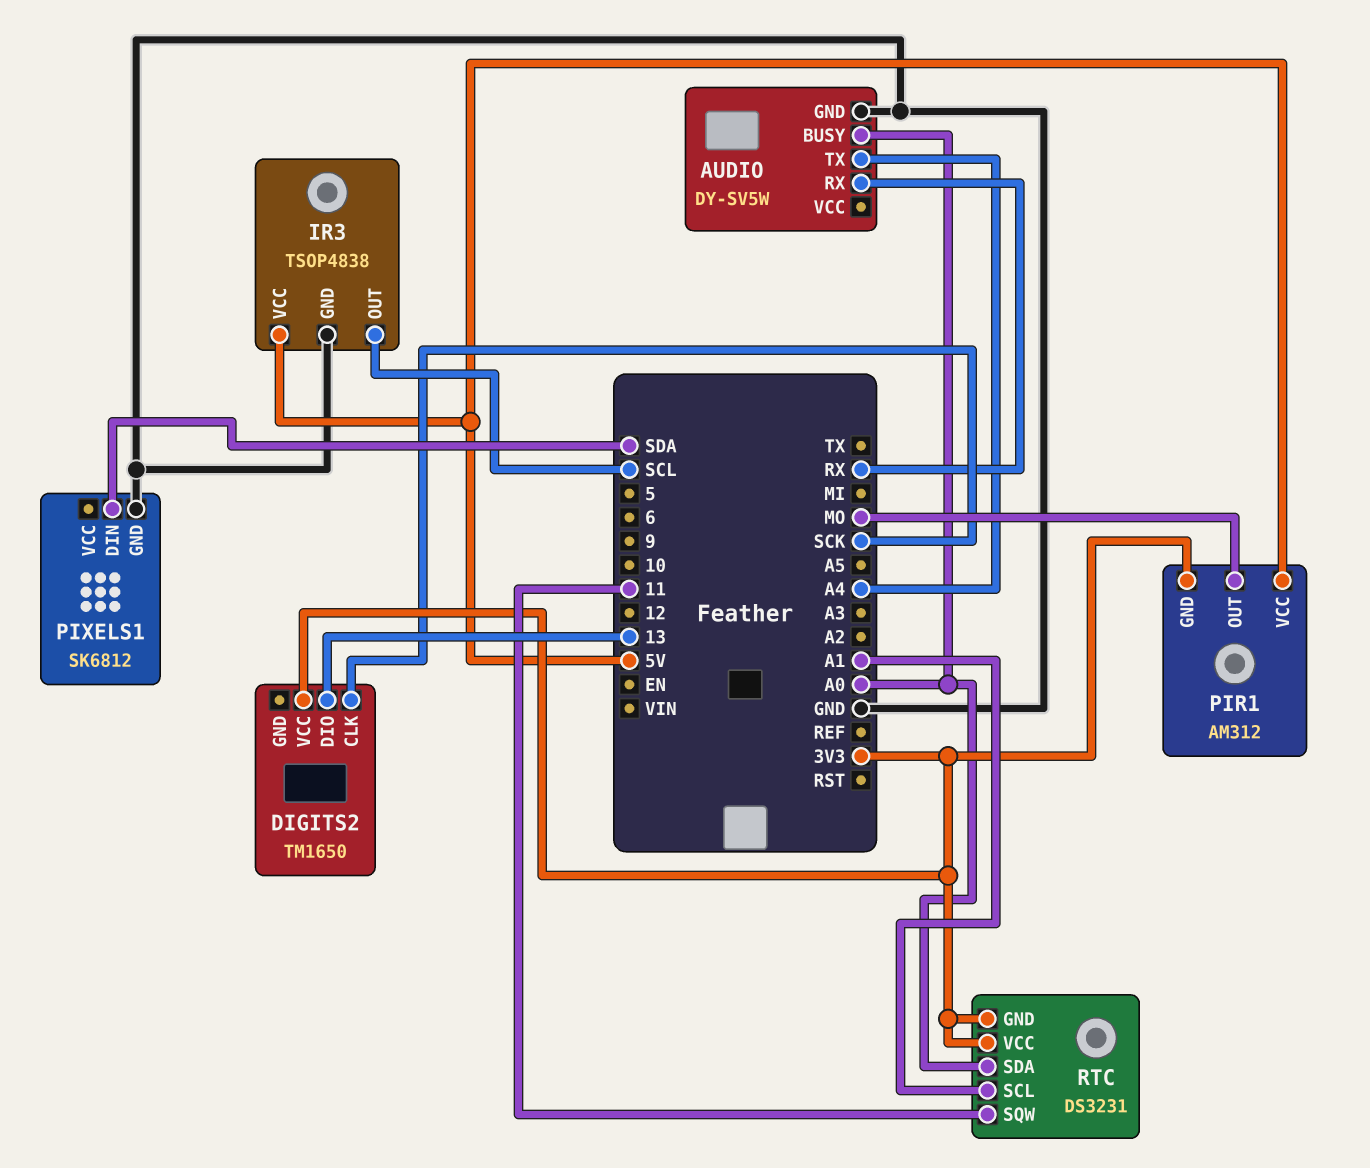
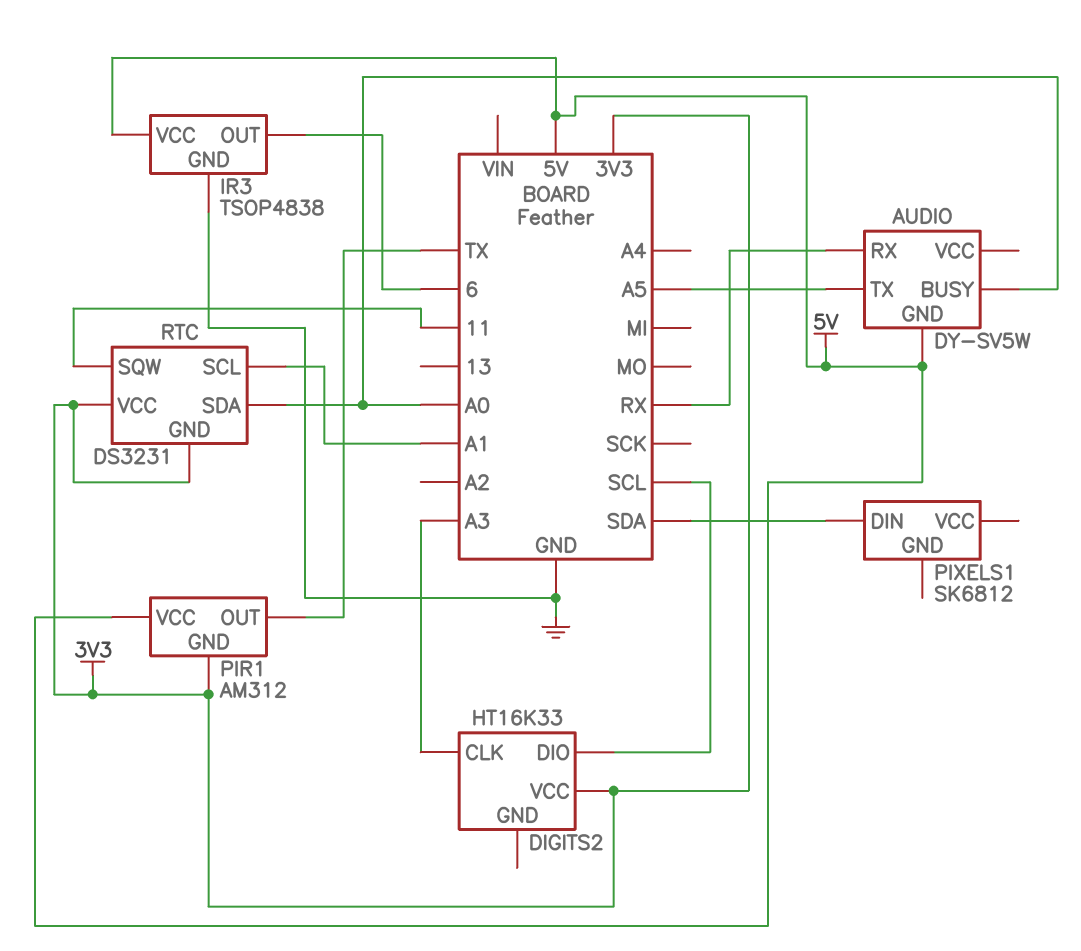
AUDIO pin GND: GND -> 5V
AUDIO pin TX: A4 -> A5
DIGITS2: TM1650 -> HT16K33
DIGITS2 pin CLK: SCK -> A3
DIGITS2 pin DIO: 13 -> SCL
IR3 pin OUT: SCL -> 6
PIR1 pin OUT: MO -> TX
PIXELS1 pin GND: GND -> none

